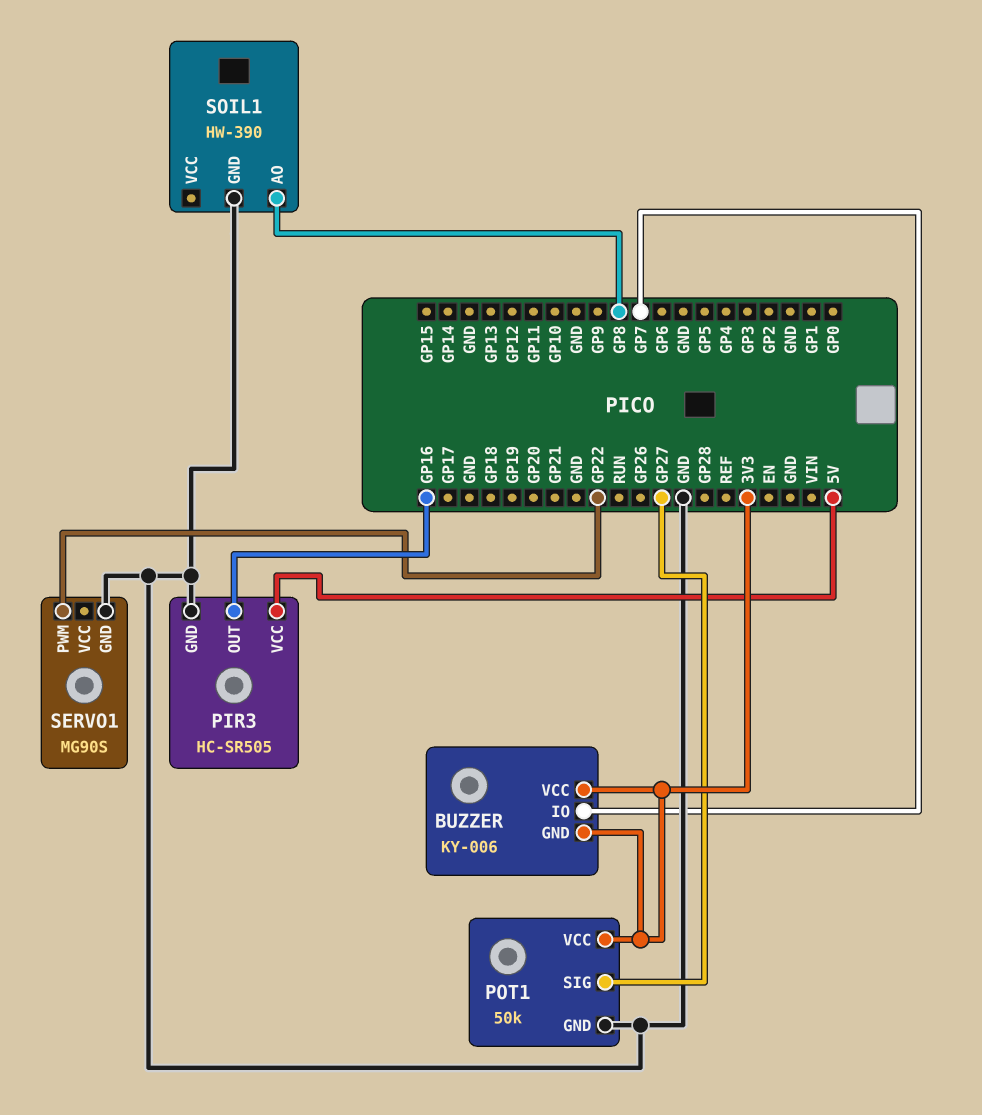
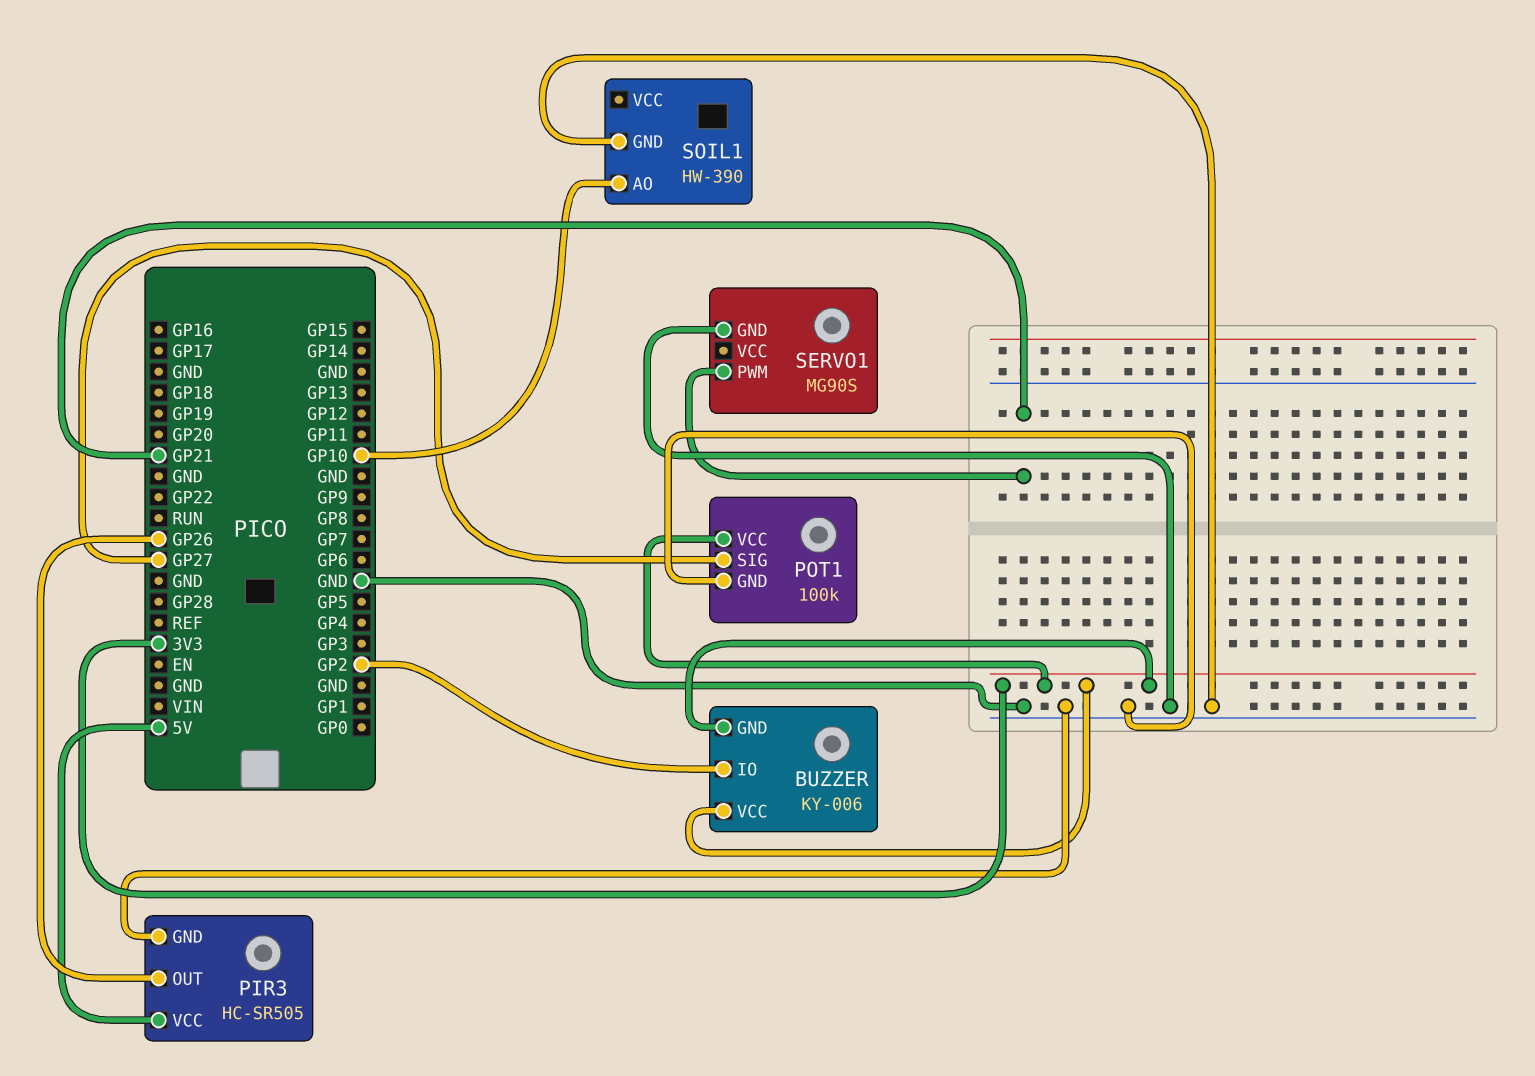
BUZZER pin IO: GP7 -> GP2
PIR3 pin OUT: GP16 -> GP26
POT1: 50k -> 100k
SERVO1 pin PWM: GP22 -> GP21
SOIL1 pin AO: GP8 -> GP10

